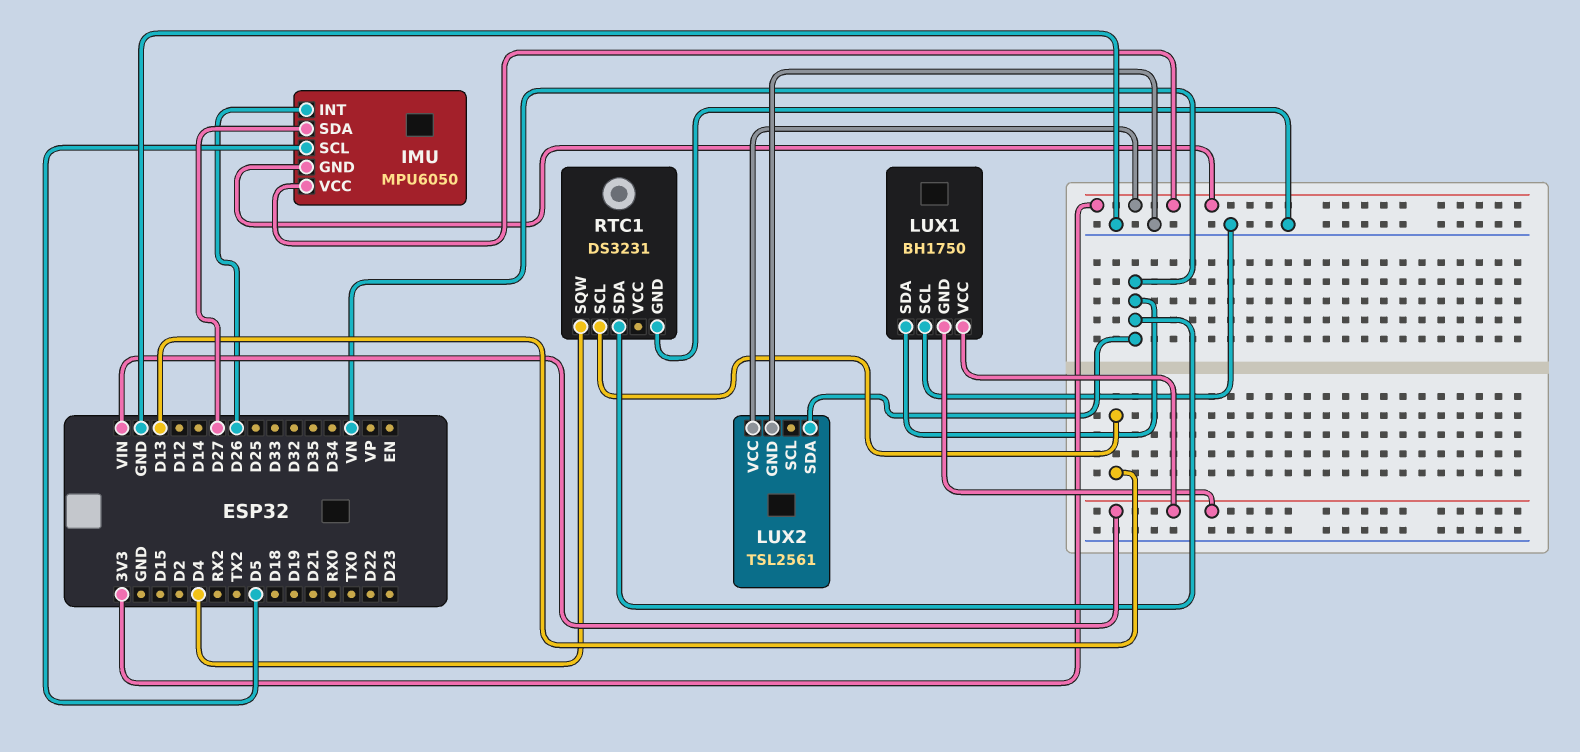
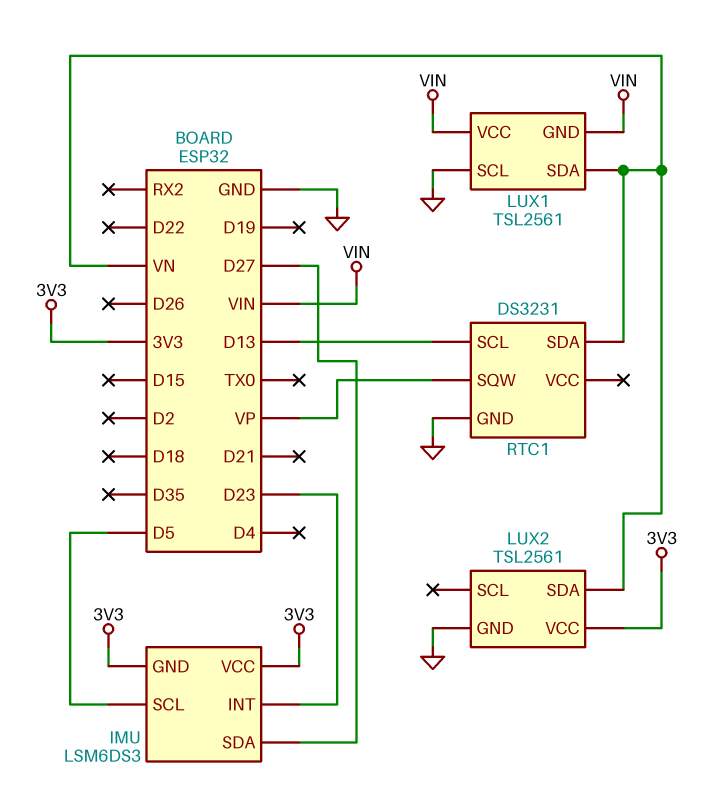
IMU: MPU6050 -> LSM6DS3
IMU pin INT: D26 -> D23
LUX1: BH1750 -> TSL2561
RTC1 pin SQW: D4 -> VP

